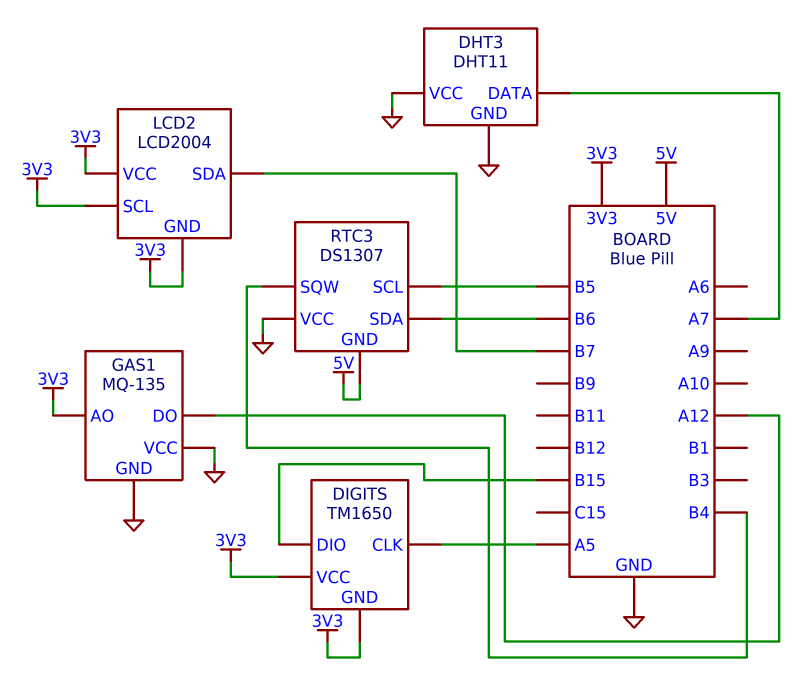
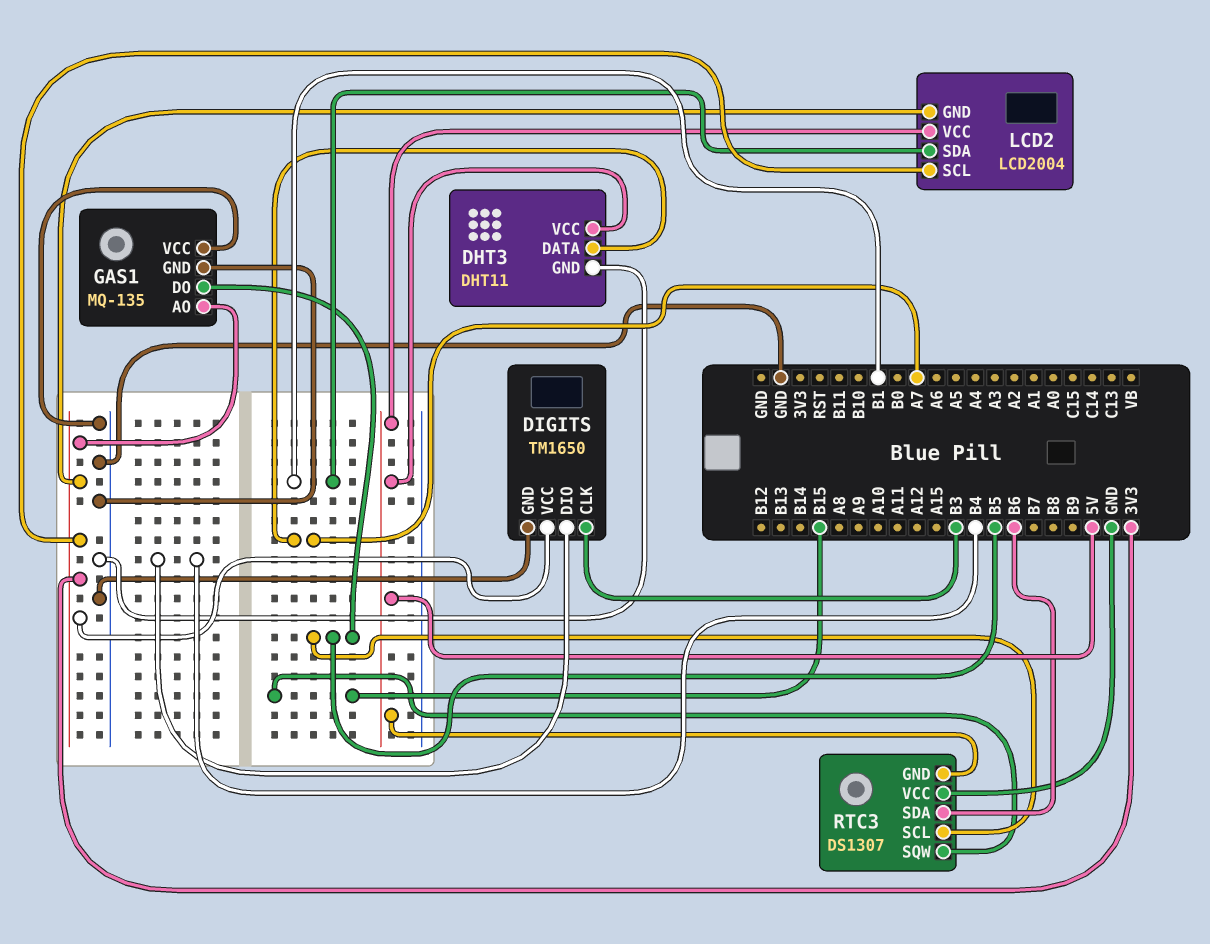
DHT3 pin VCC: GND -> 5V
DIGITS pin CLK: A5 -> B3
DIGITS pin DIO: B15 -> B4
DIGITS pin GND: 3V3 -> GND
GAS1 pin DO: A12 -> B5
LCD2 pin SDA: B7 -> B1
LCD2 pin VCC: 3V3 -> 5V
RTC3 pin SQW: B4 -> B15

